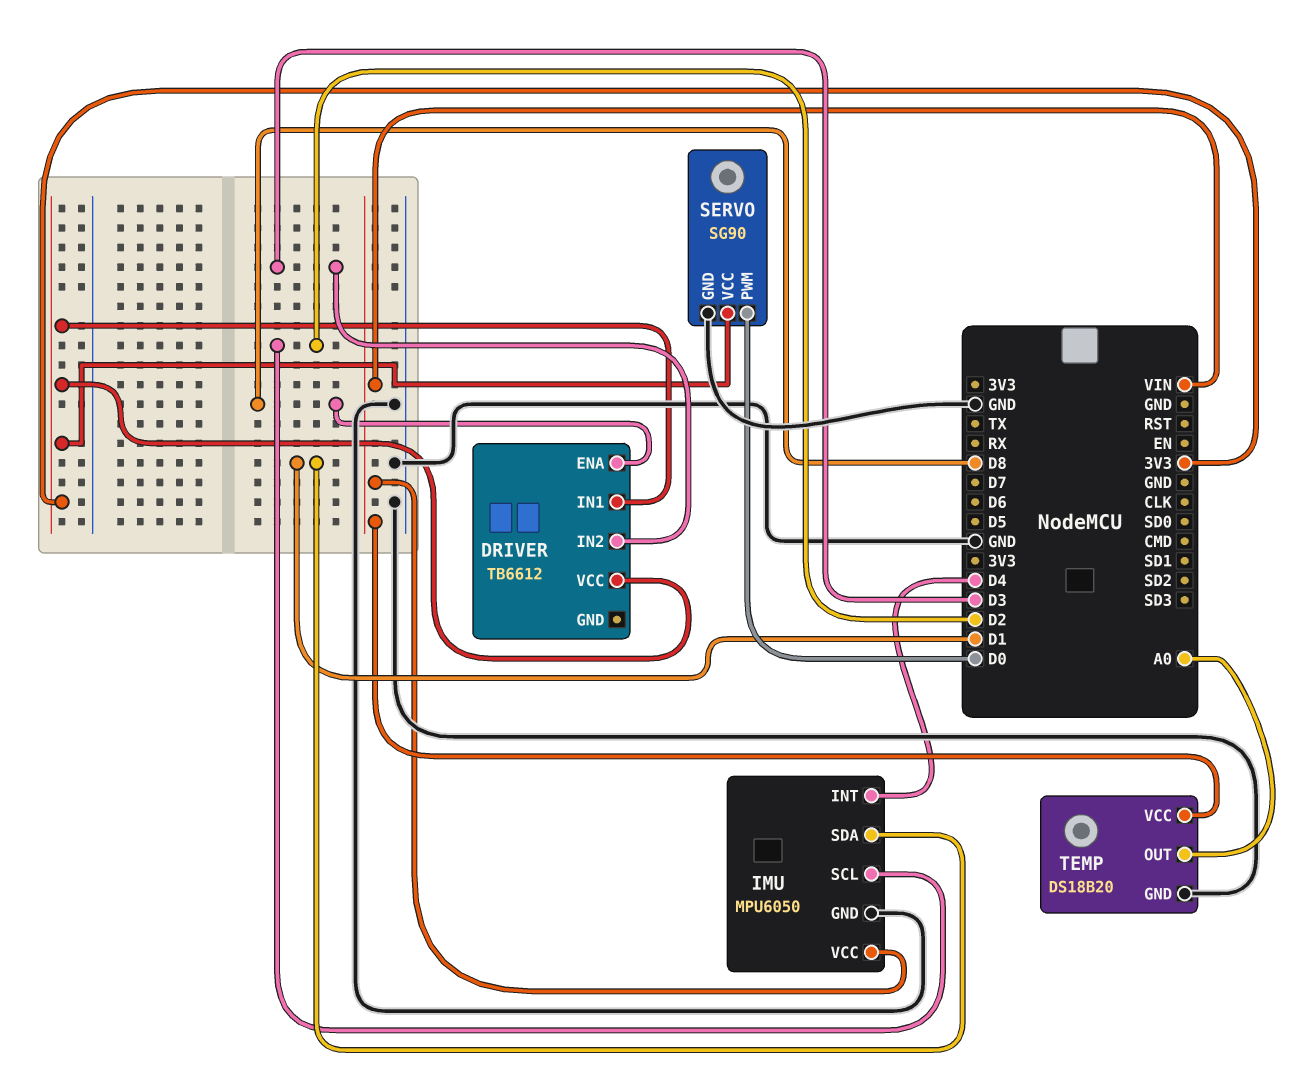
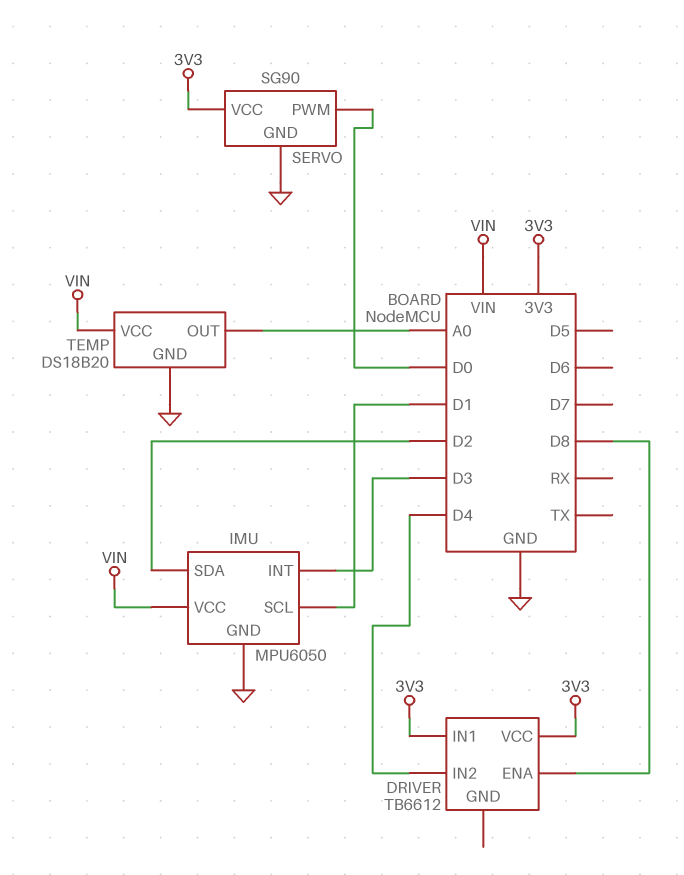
DRIVER pin IN2: D3 -> D4
IMU pin INT: D4 -> D3
IMU pin SCL: D2 -> D1
IMU pin SDA: D1 -> D2

